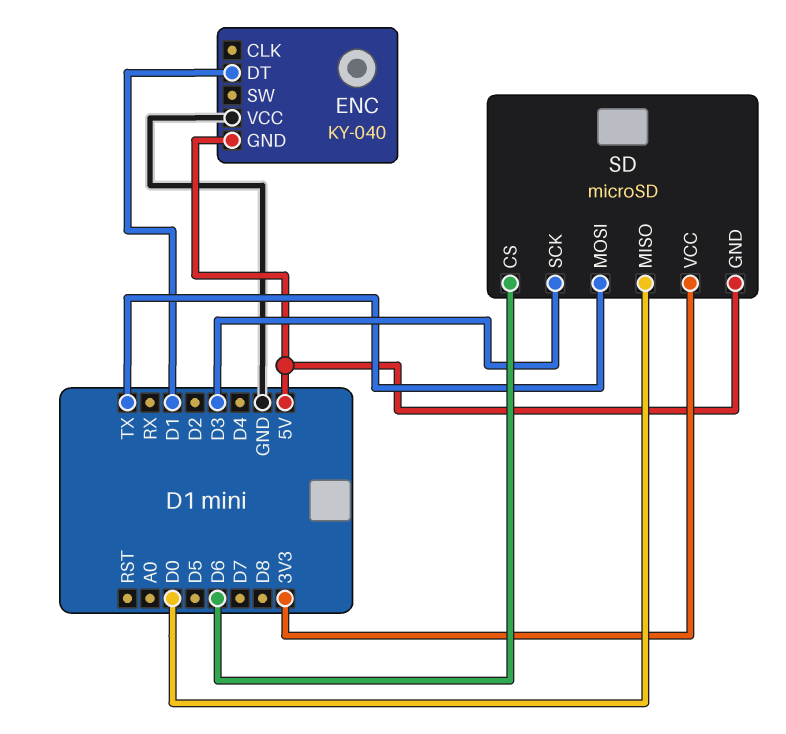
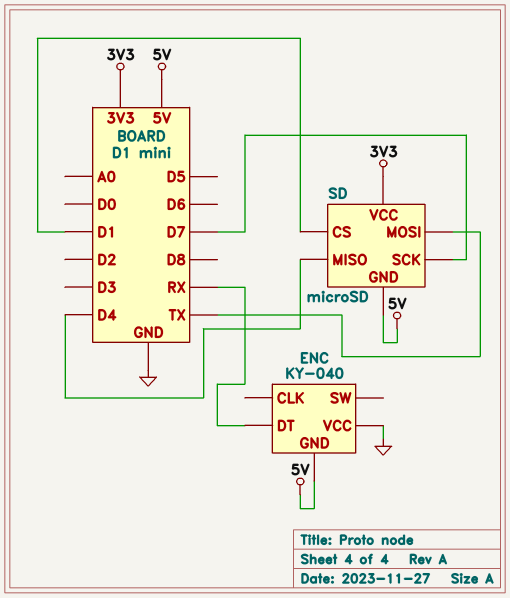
ENC pin DT: D1 -> RX
SD pin CS: D6 -> D1
SD pin MISO: D0 -> D4
SD pin SCK: D3 -> D7

